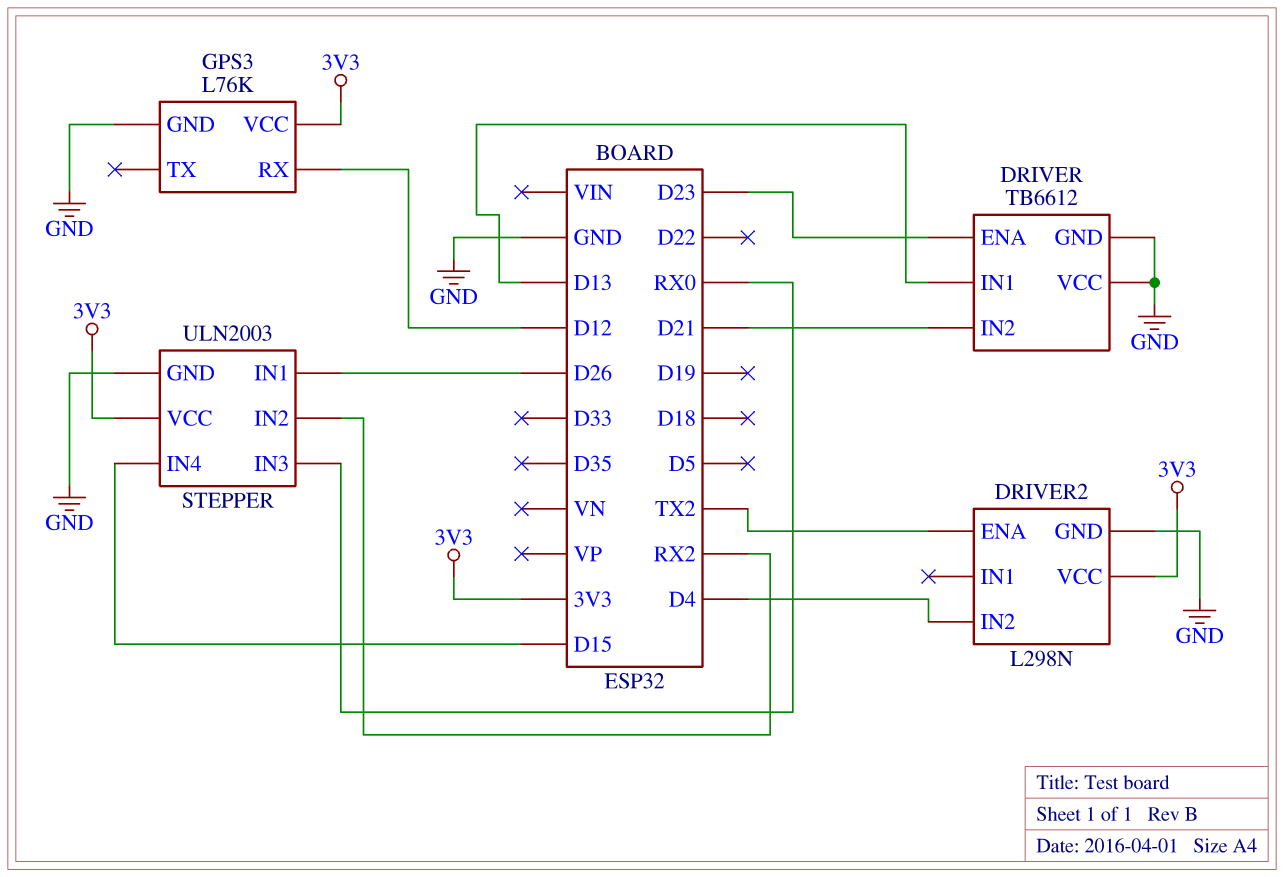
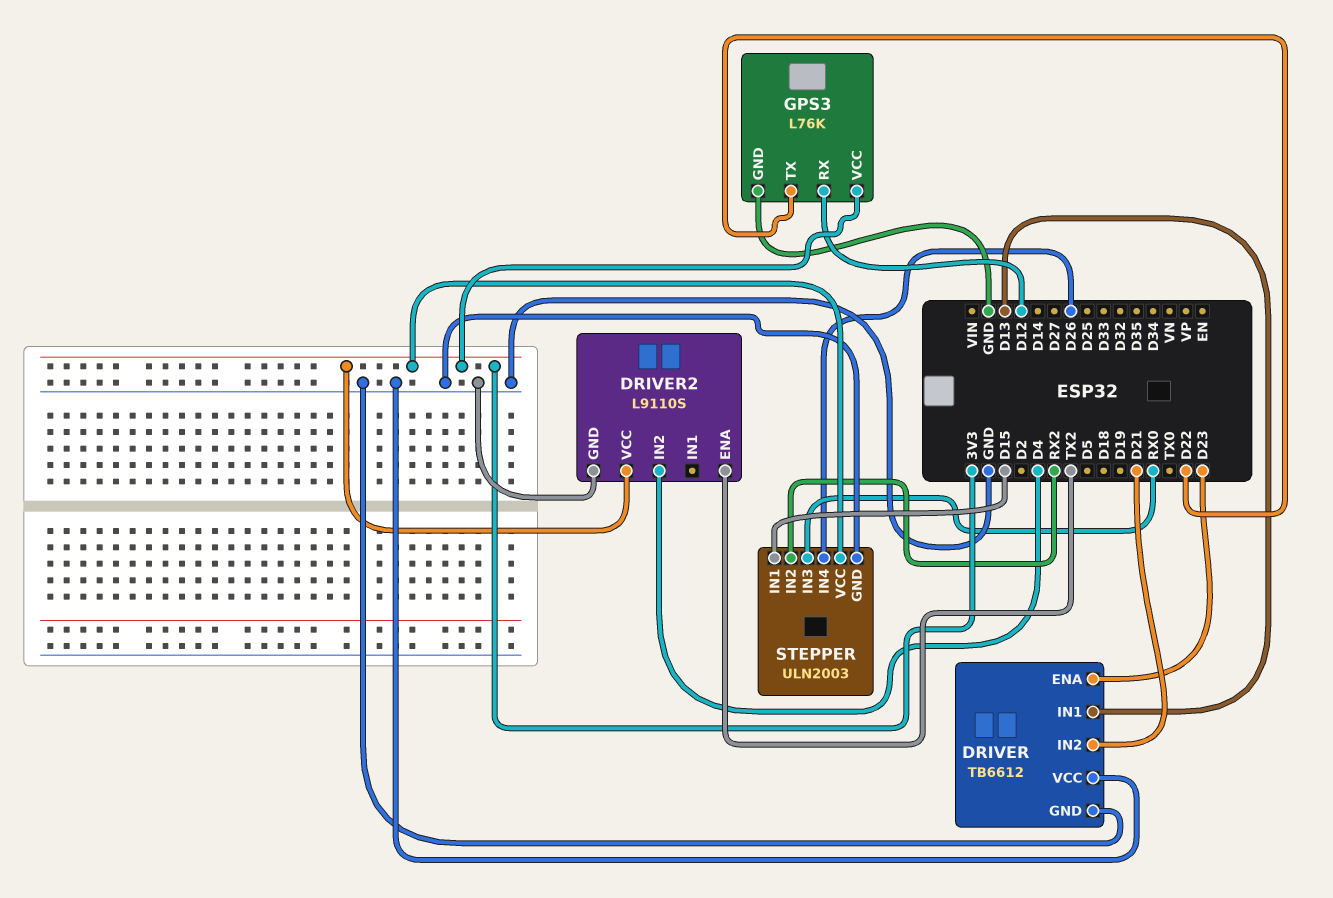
DRIVER2: L298N -> L9110S
GPS3 pin TX: none -> D22
STEPPER pin IN1: D26 -> D15
STEPPER pin IN4: D15 -> D26

